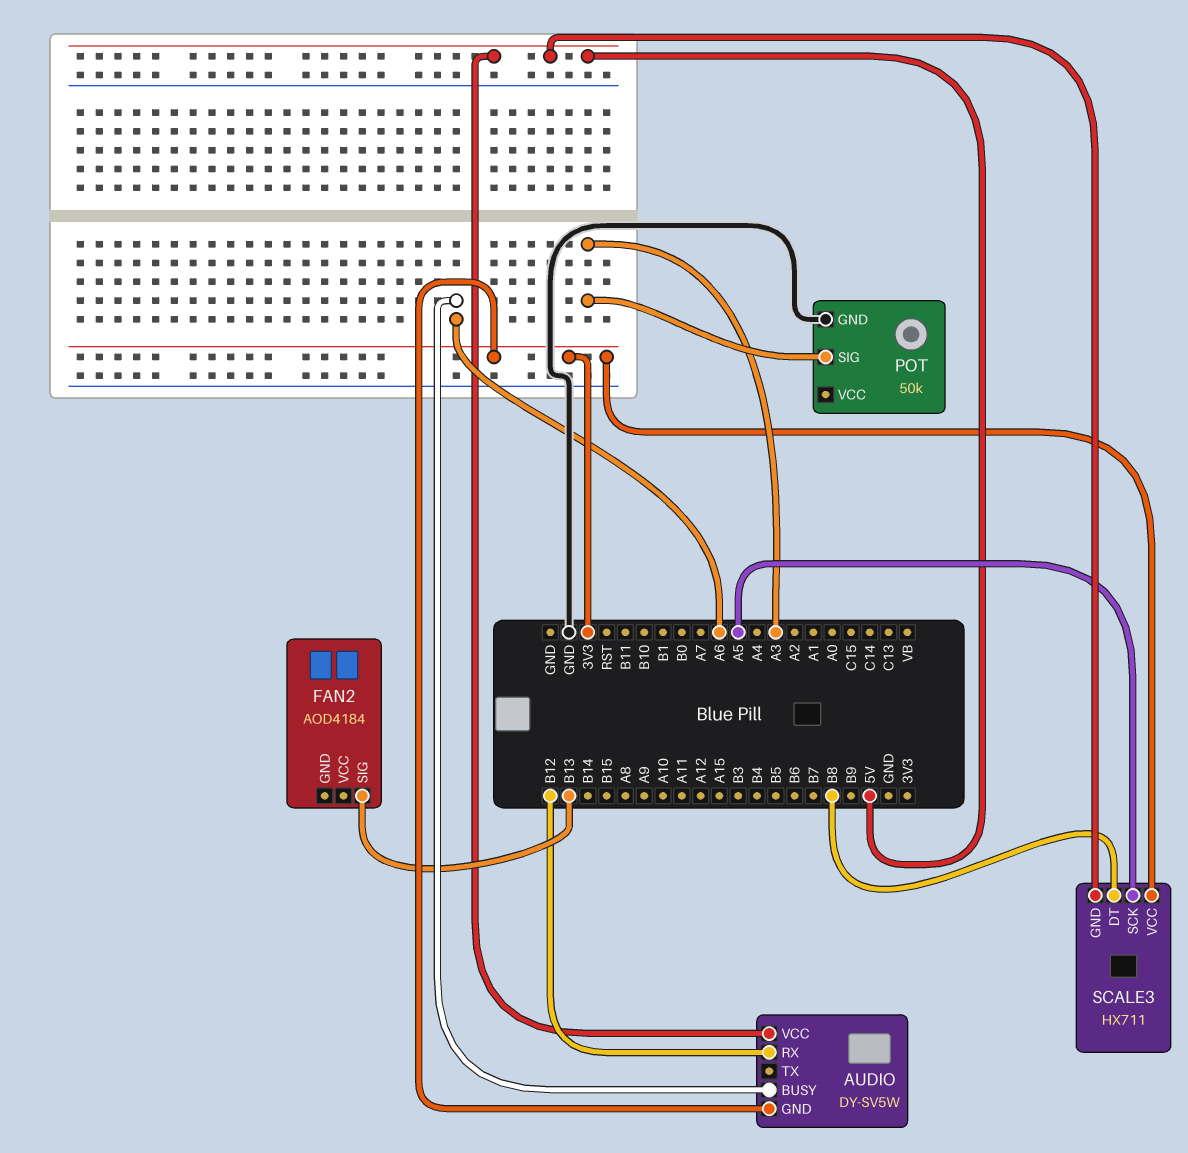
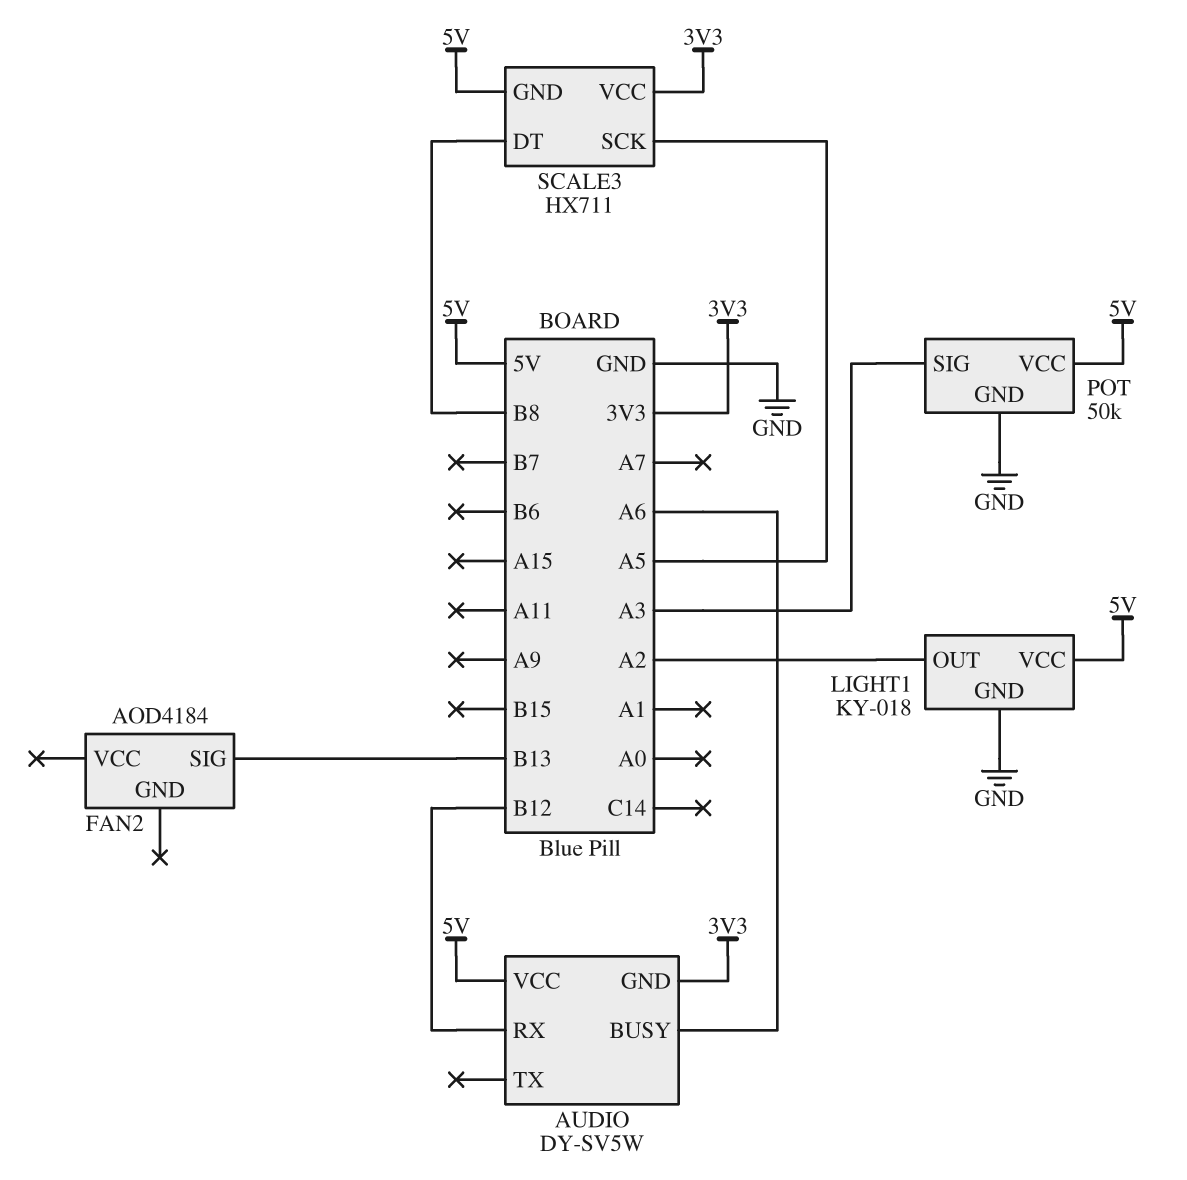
LIGHT1: none -> KY-018
LIGHT1 pin GND: none -> GND
LIGHT1 pin OUT: none -> A2
LIGHT1 pin VCC: none -> 5V
POT pin VCC: none -> 5V

